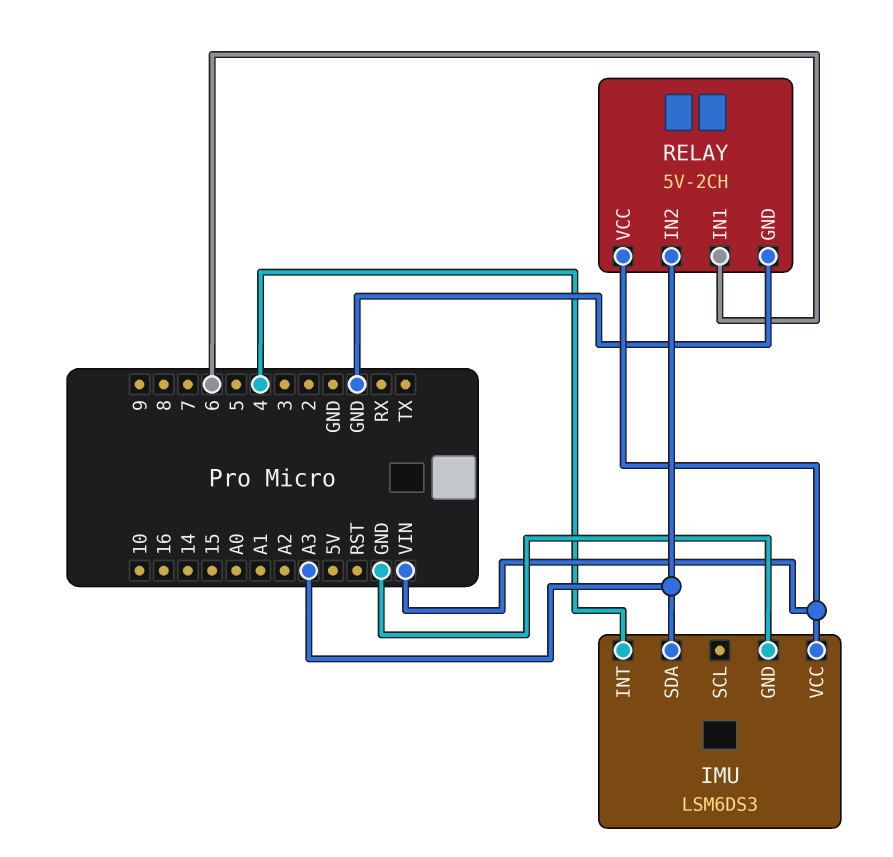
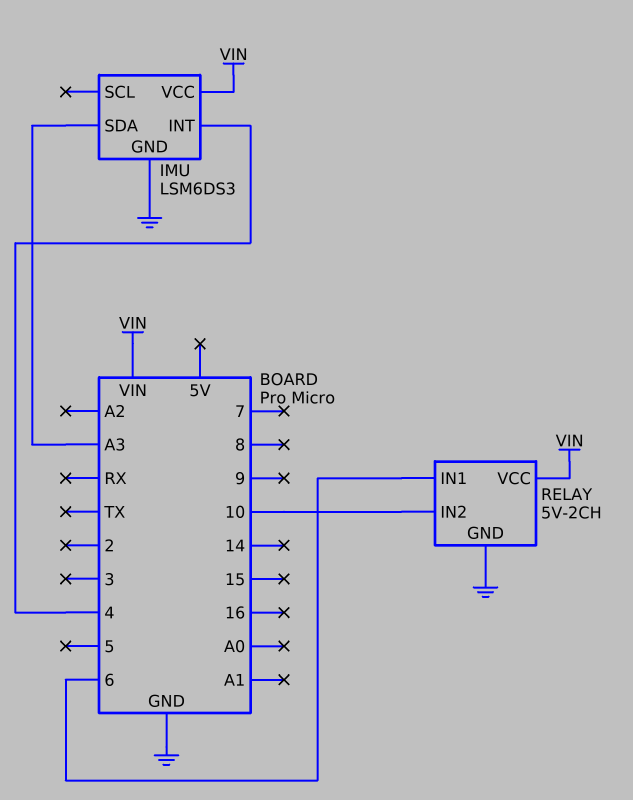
RELAY pin IN2: A3 -> 10

